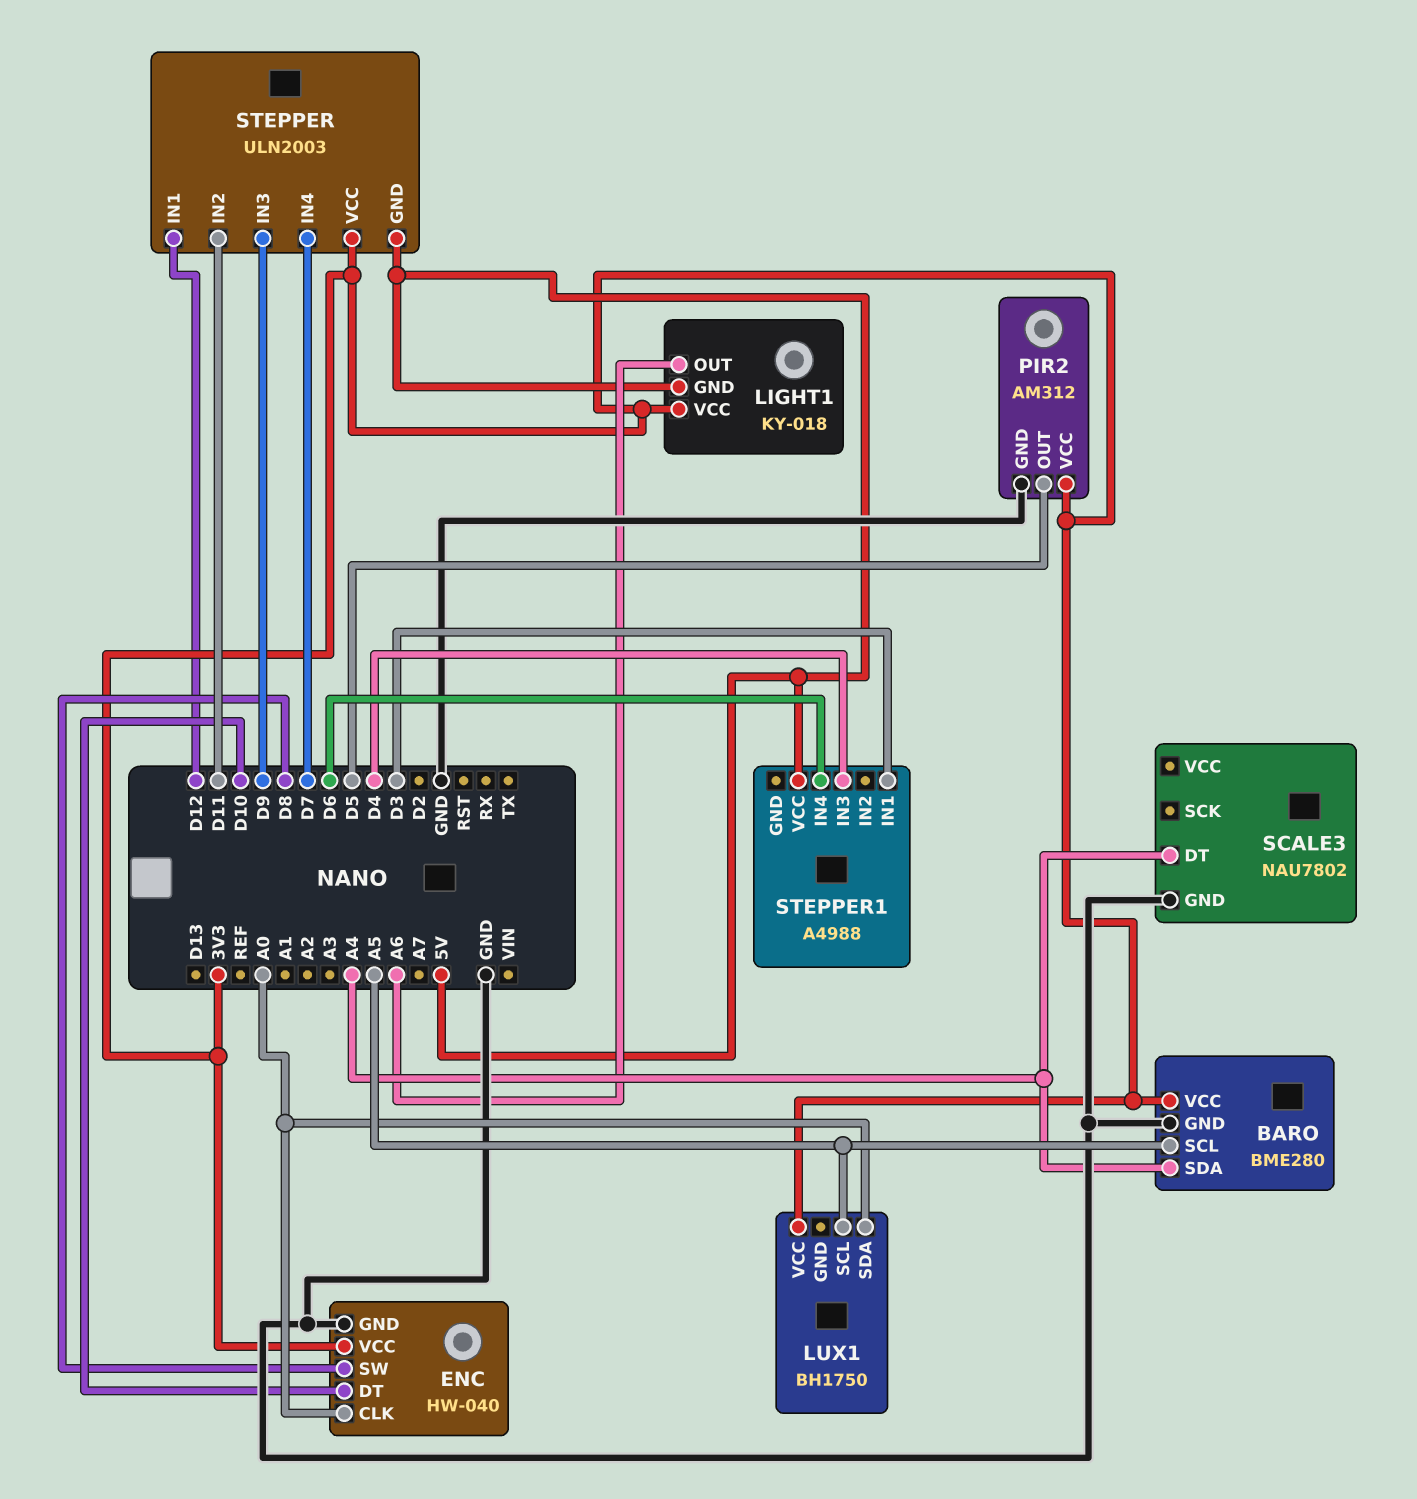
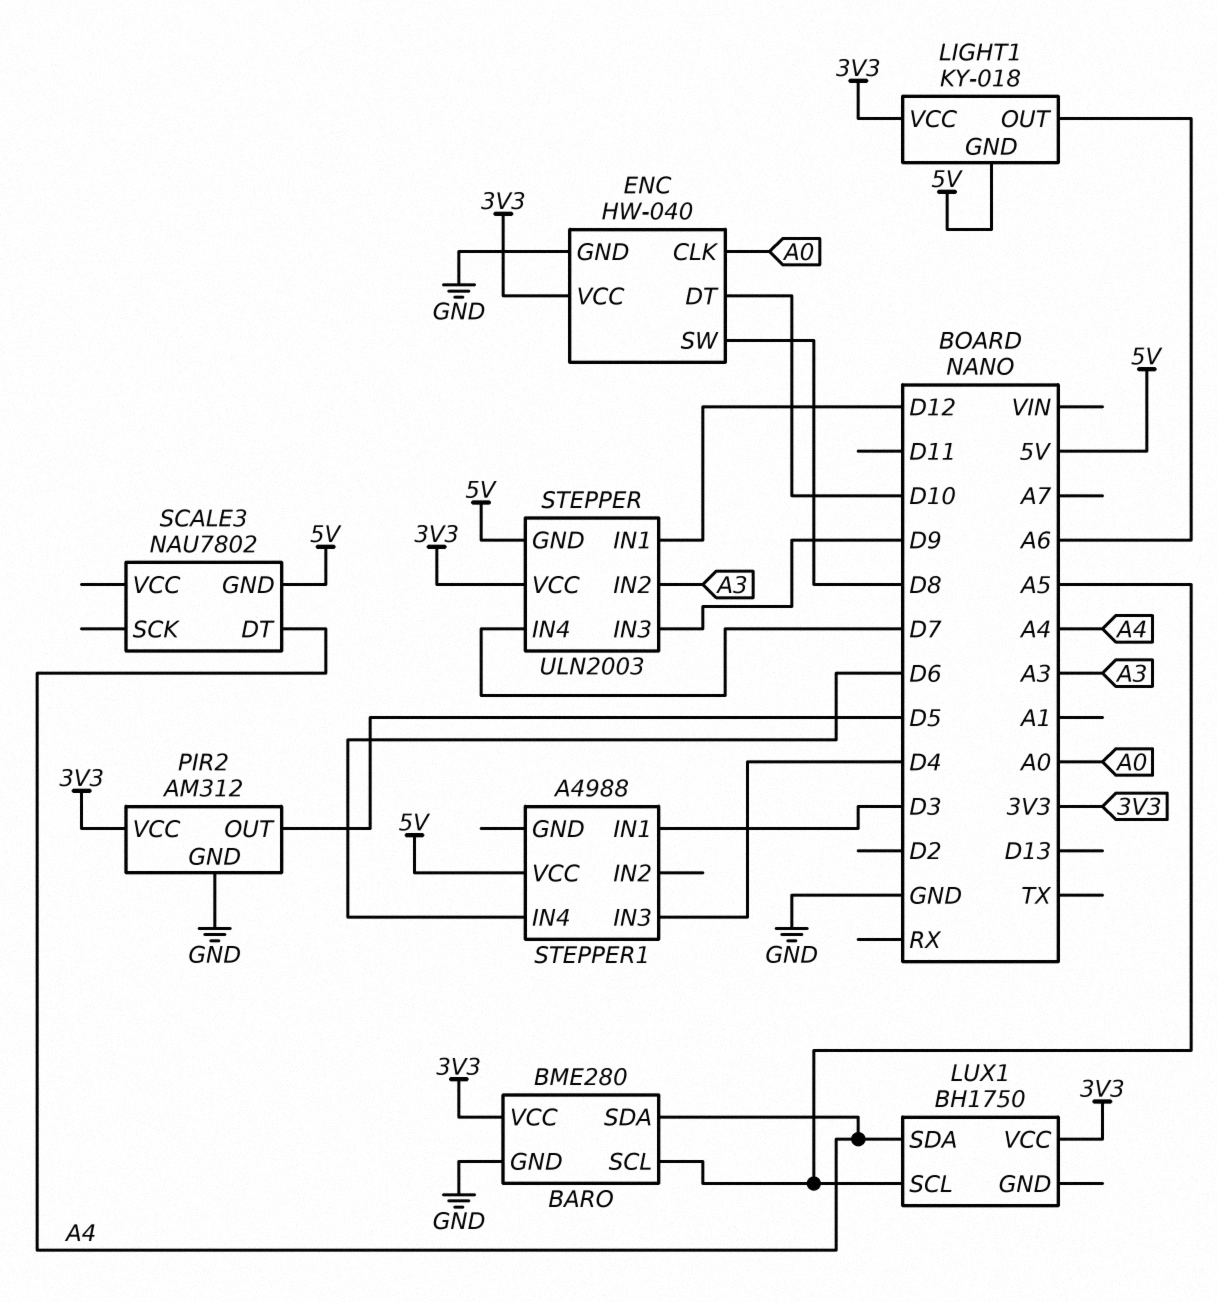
LUX1 pin SDA: A0 -> A4
SCALE3 pin GND: GND -> 5V
STEPPER pin IN2: D11 -> A3

